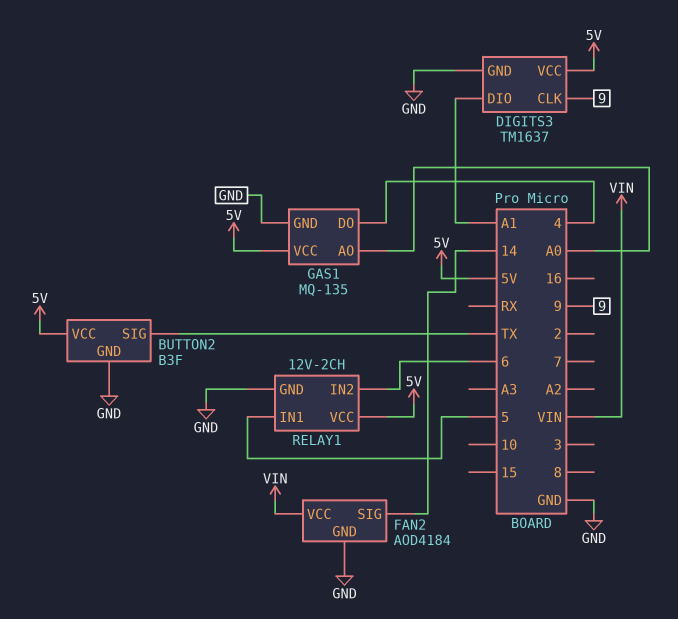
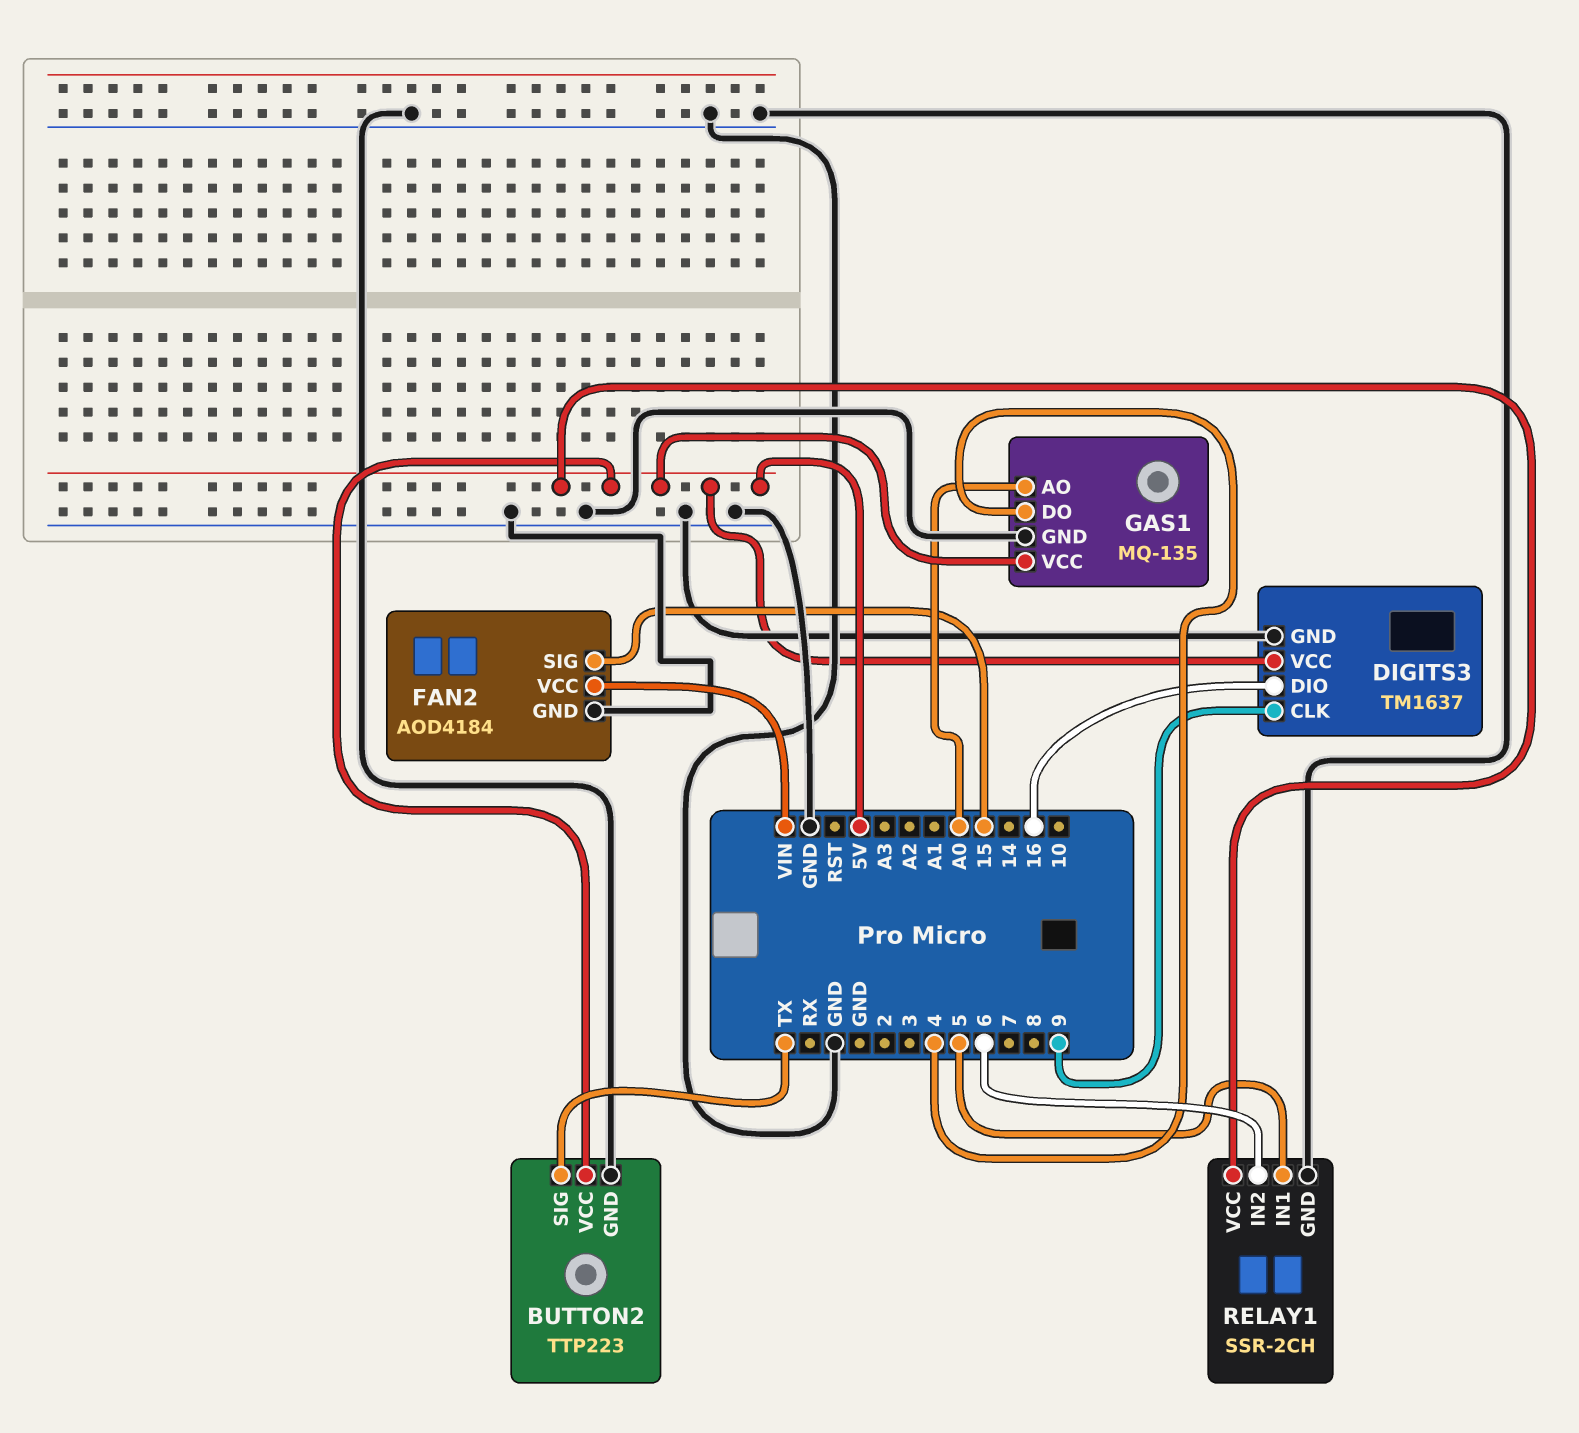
BUTTON2: B3F -> TTP223
DIGITS3 pin DIO: A1 -> 16
FAN2 pin SIG: 14 -> 15
RELAY1: 12V-2CH -> SSR-2CH

